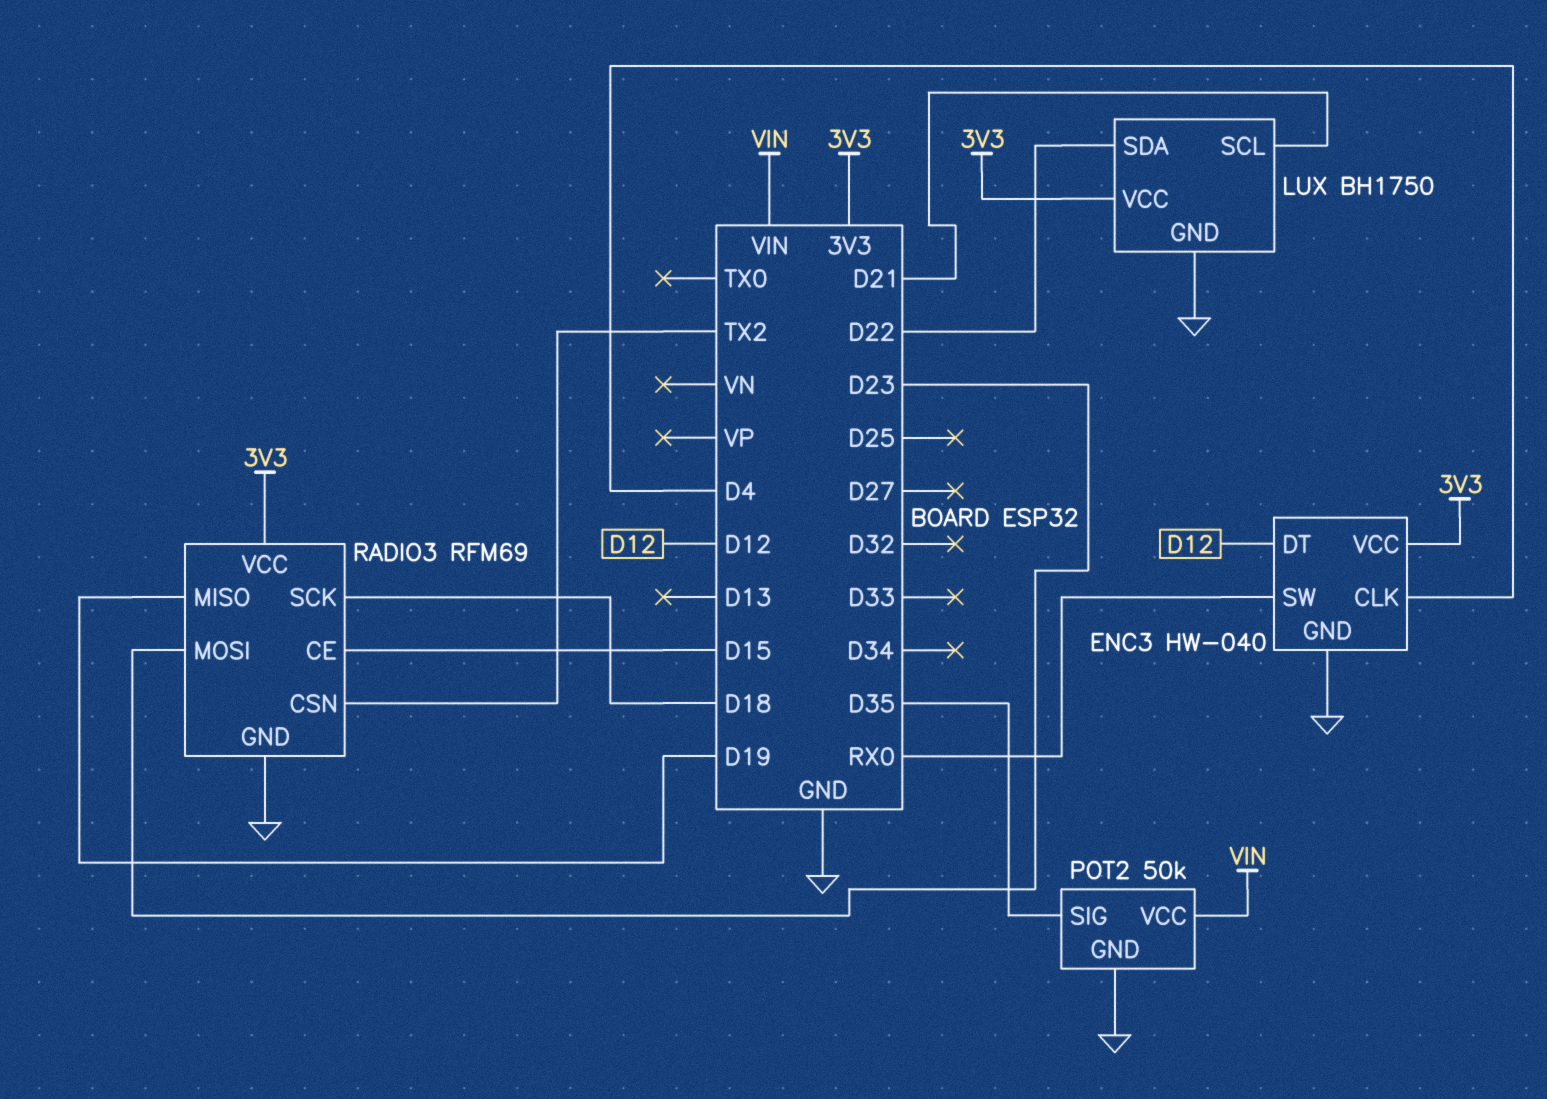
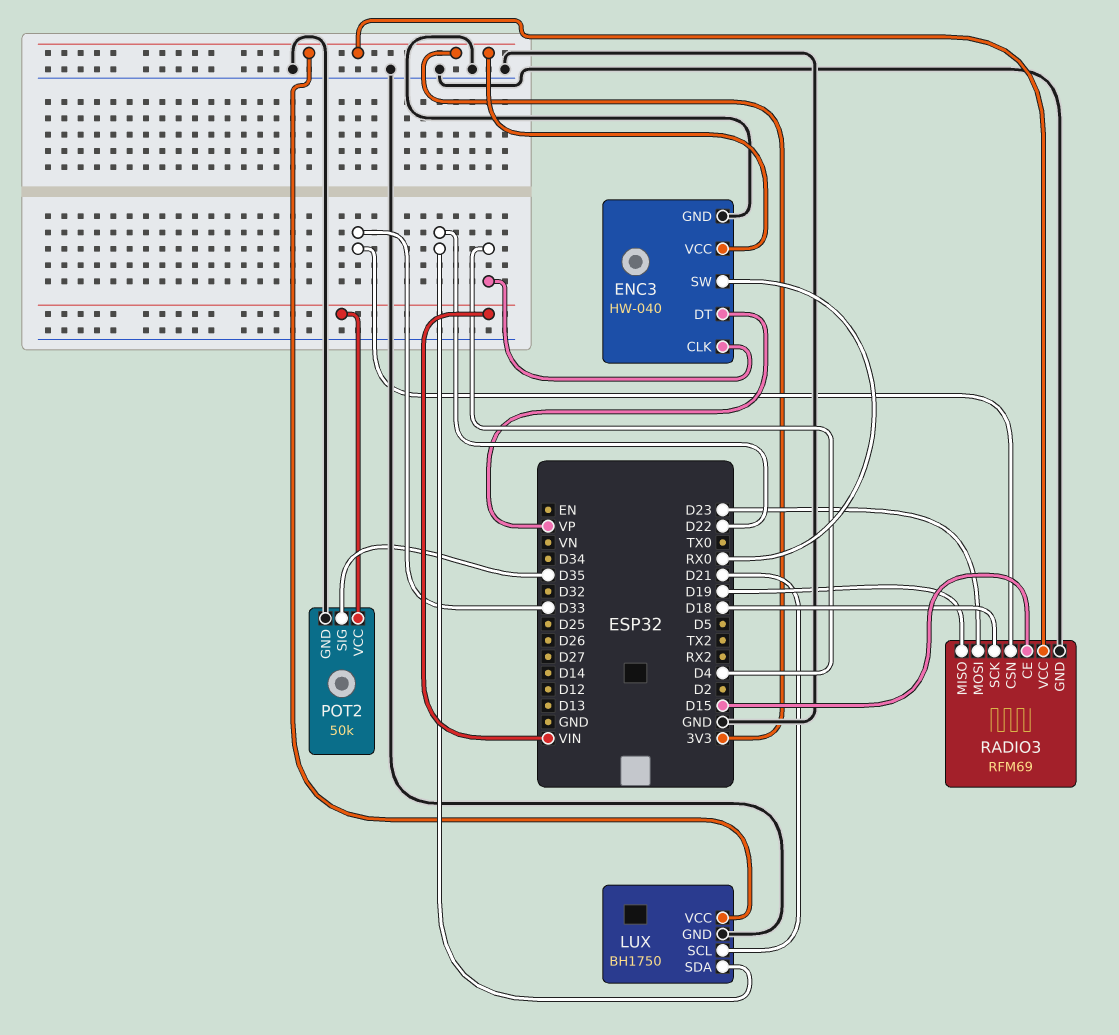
ENC3 pin DT: D12 -> VP
RADIO3 pin CSN: TX2 -> D33

